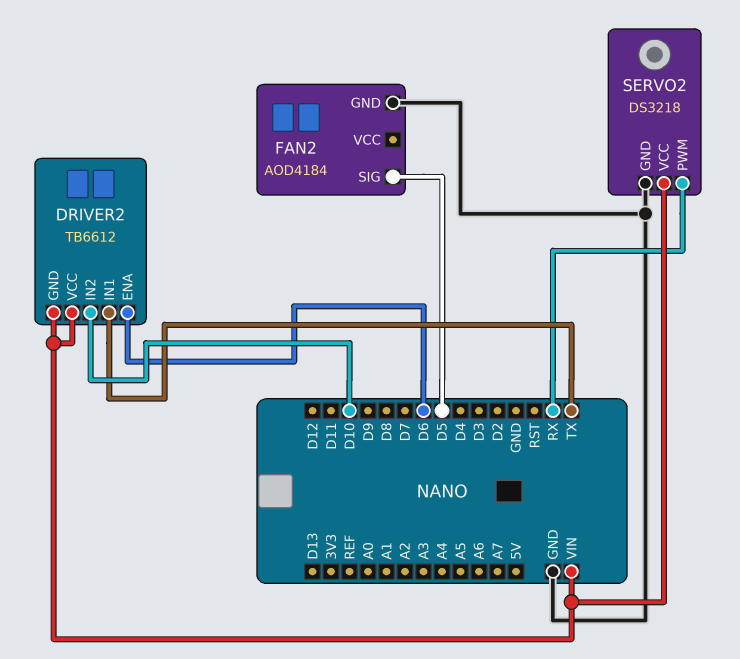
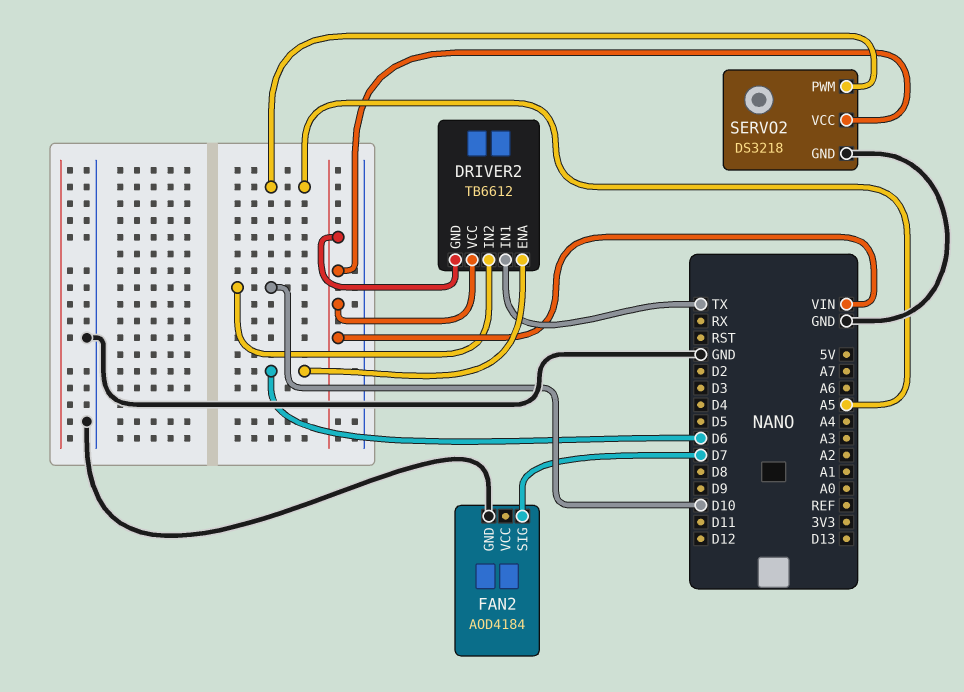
FAN2 pin SIG: D5 -> D7
SERVO2 pin PWM: RX -> A5

